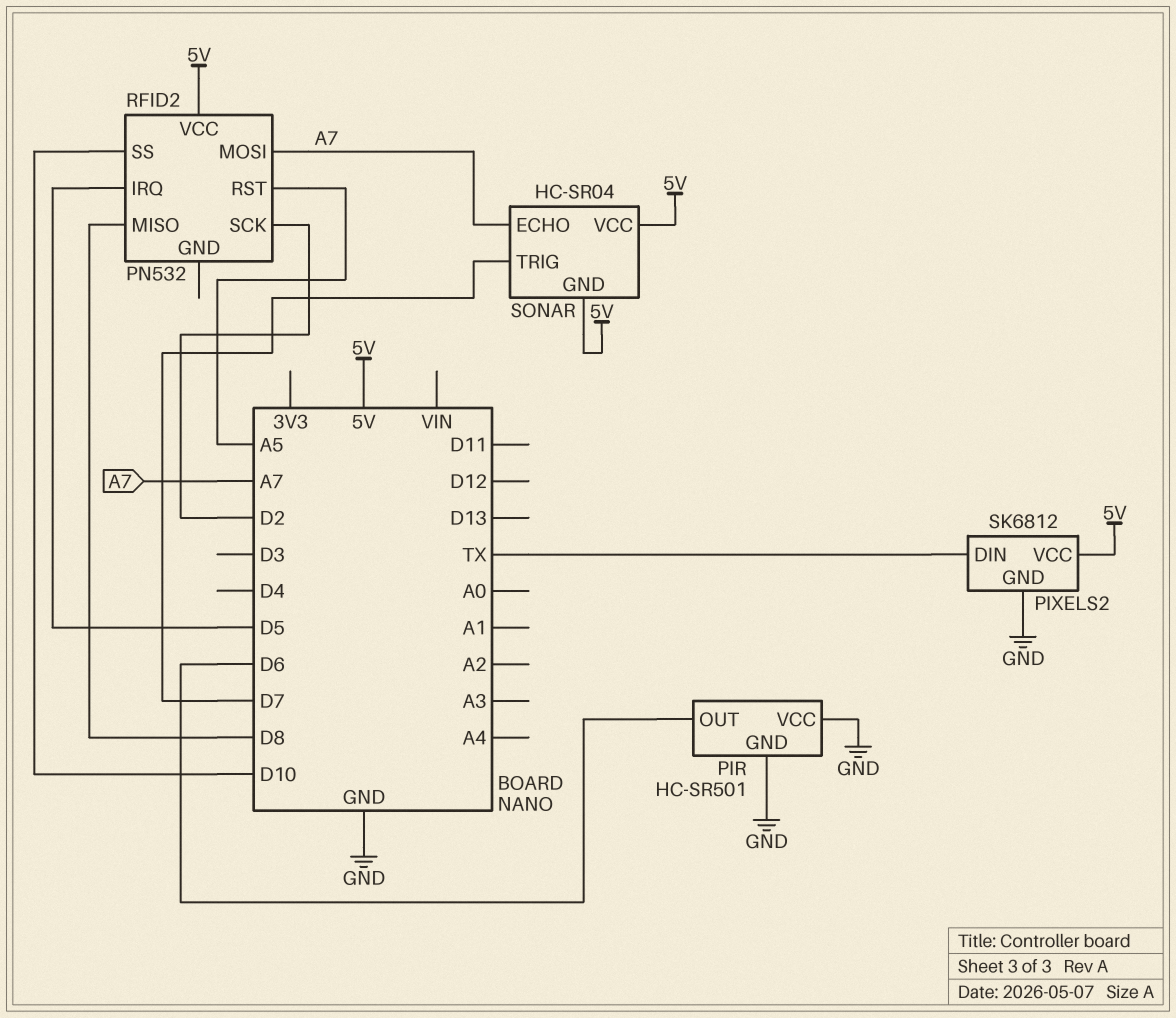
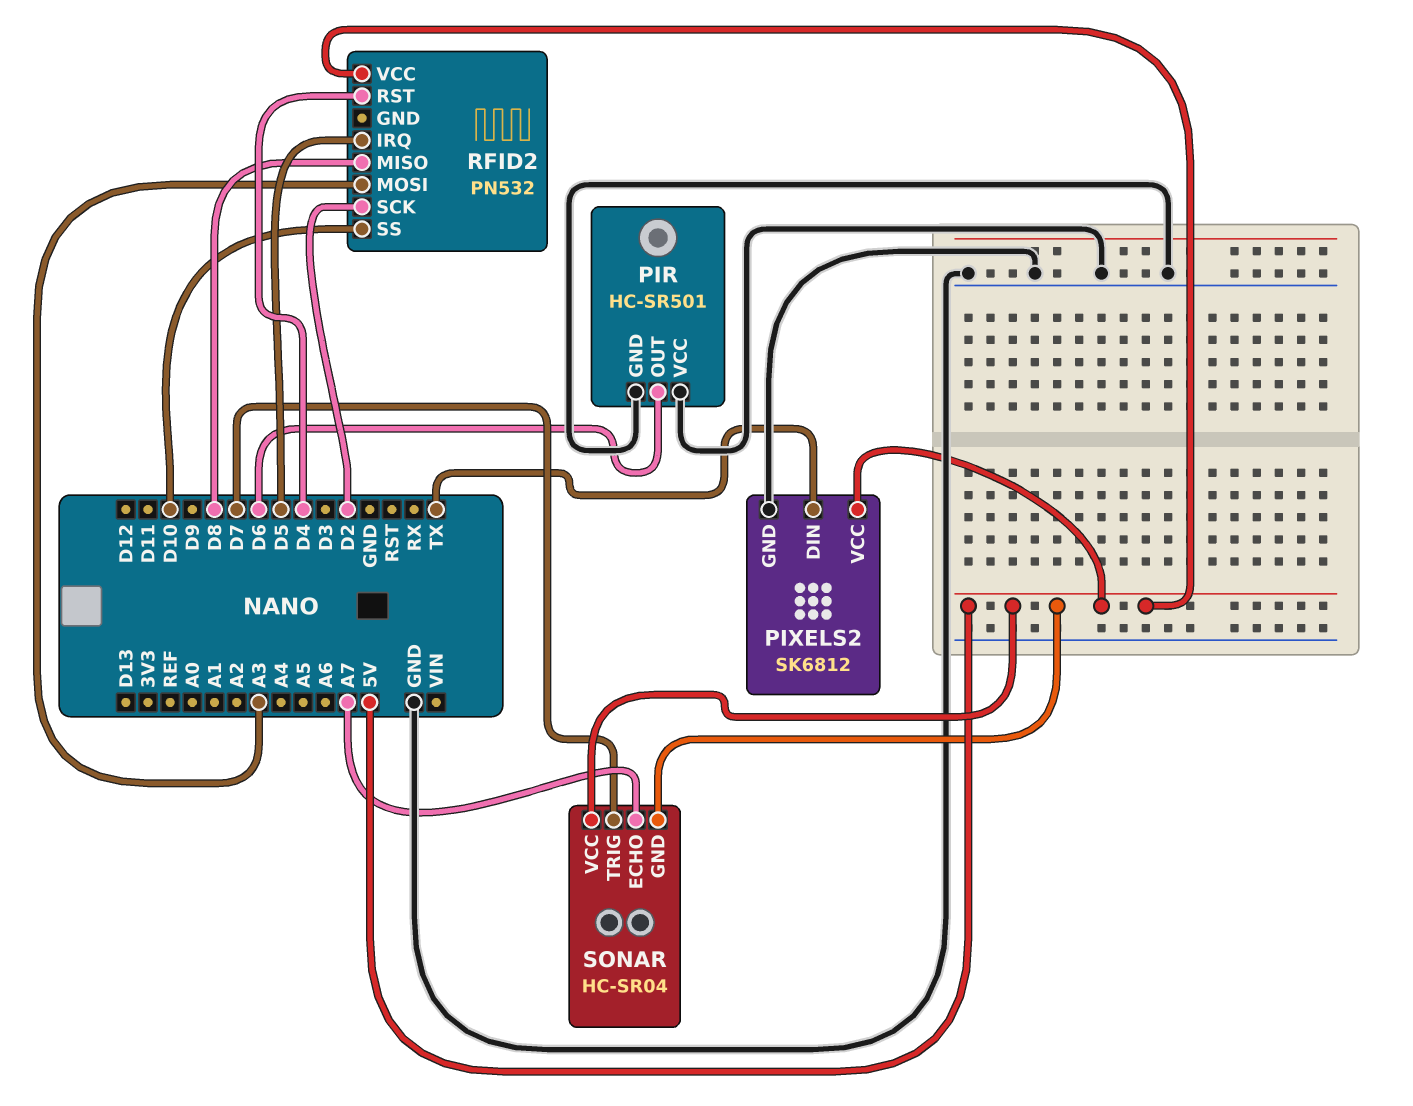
RFID2 pin MOSI: A7 -> A3
RFID2 pin RST: A5 -> D4

